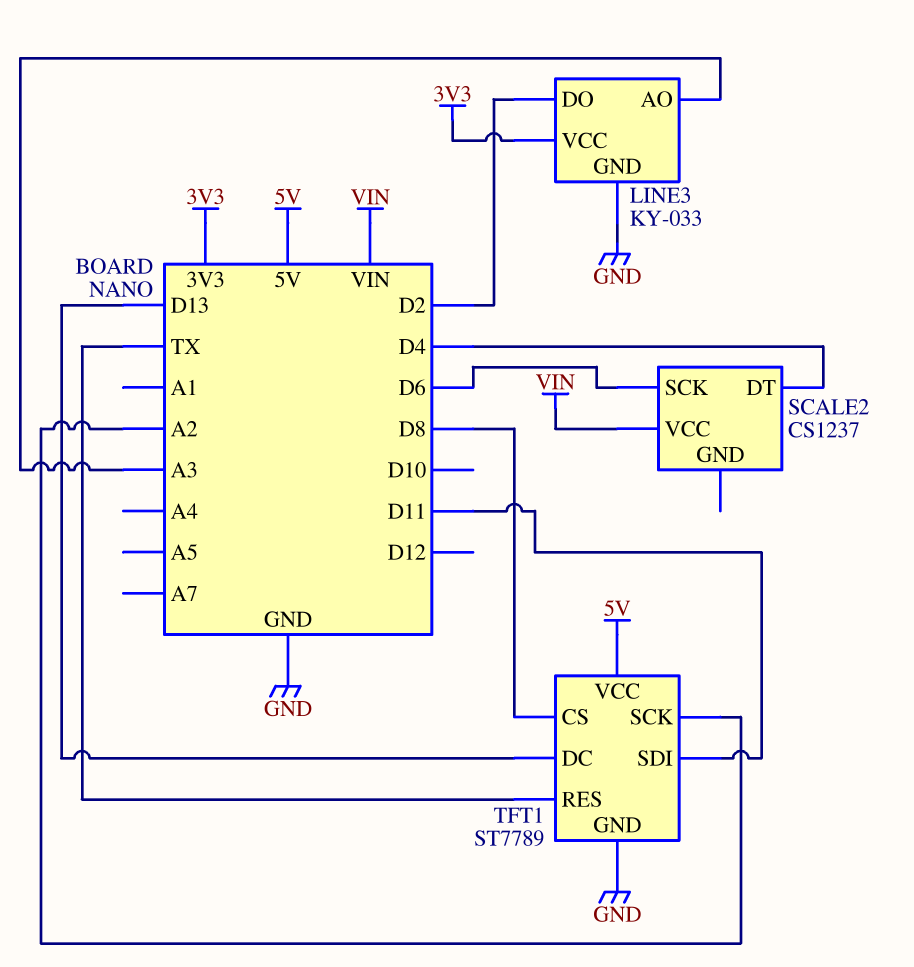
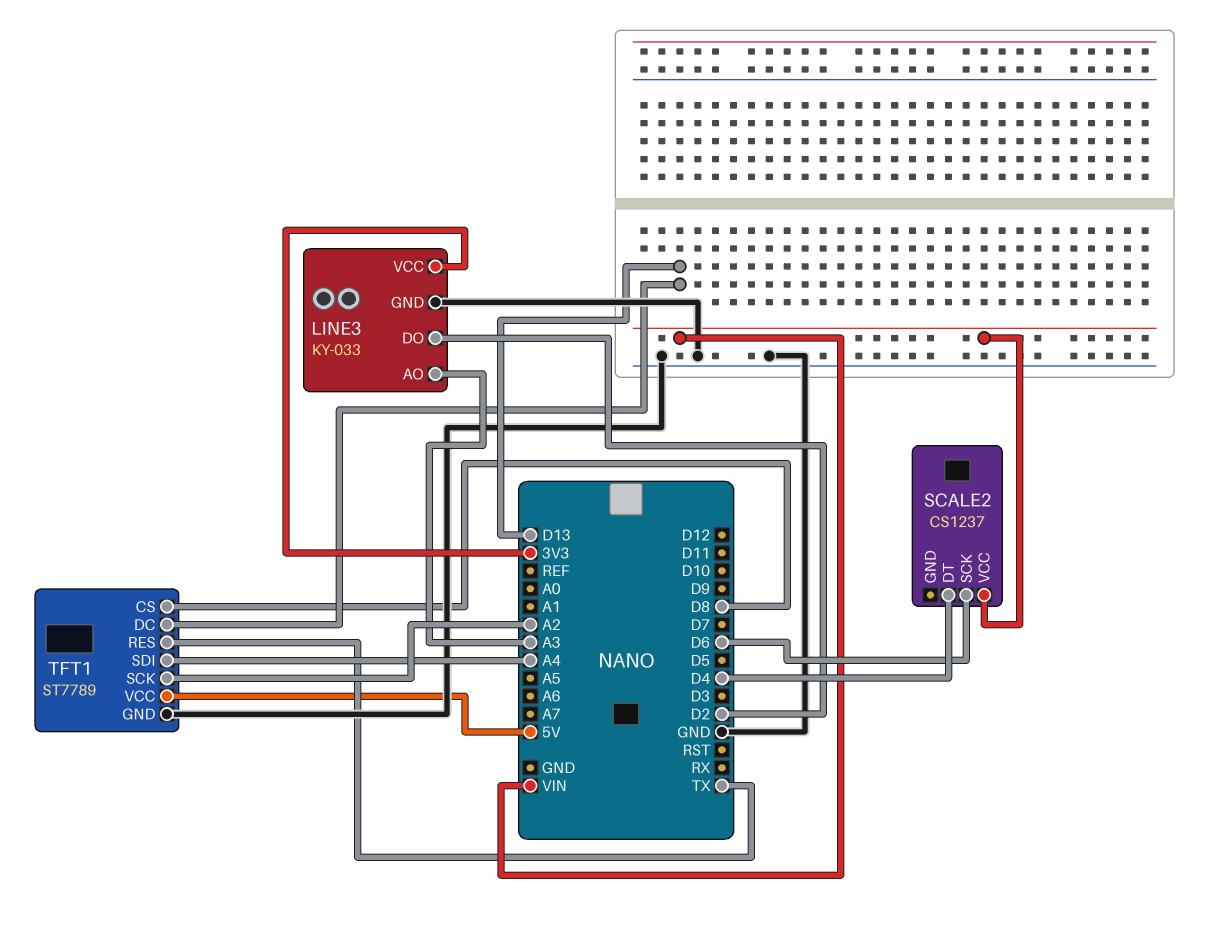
TFT1 pin SDI: D11 -> A4

